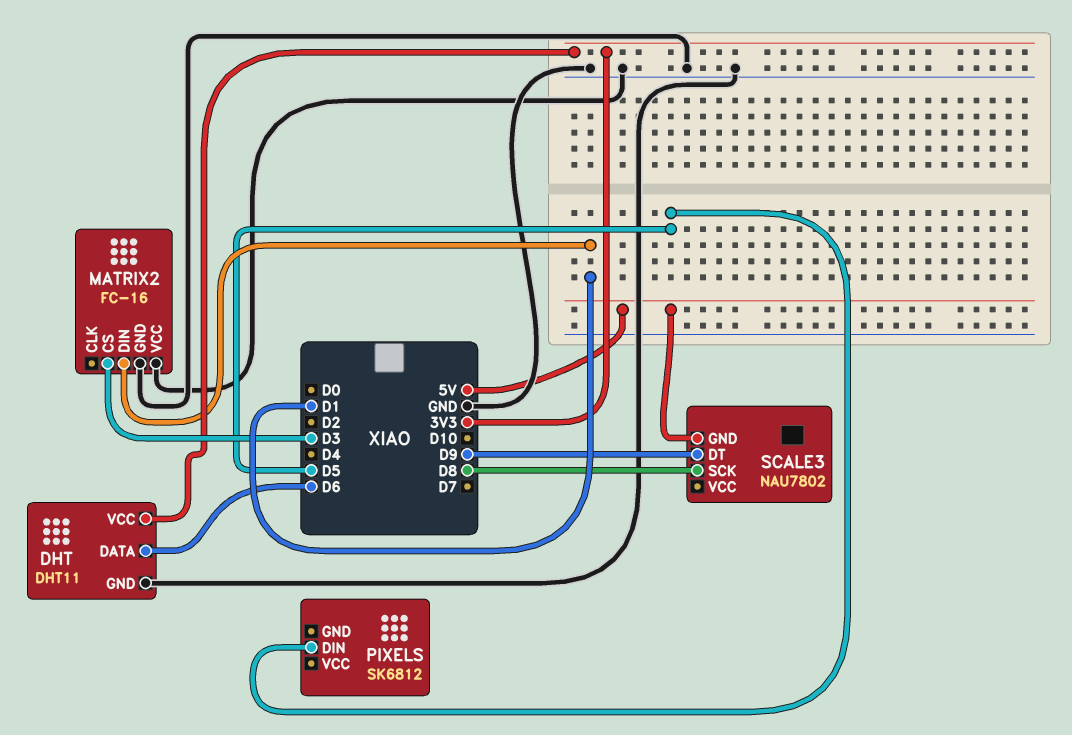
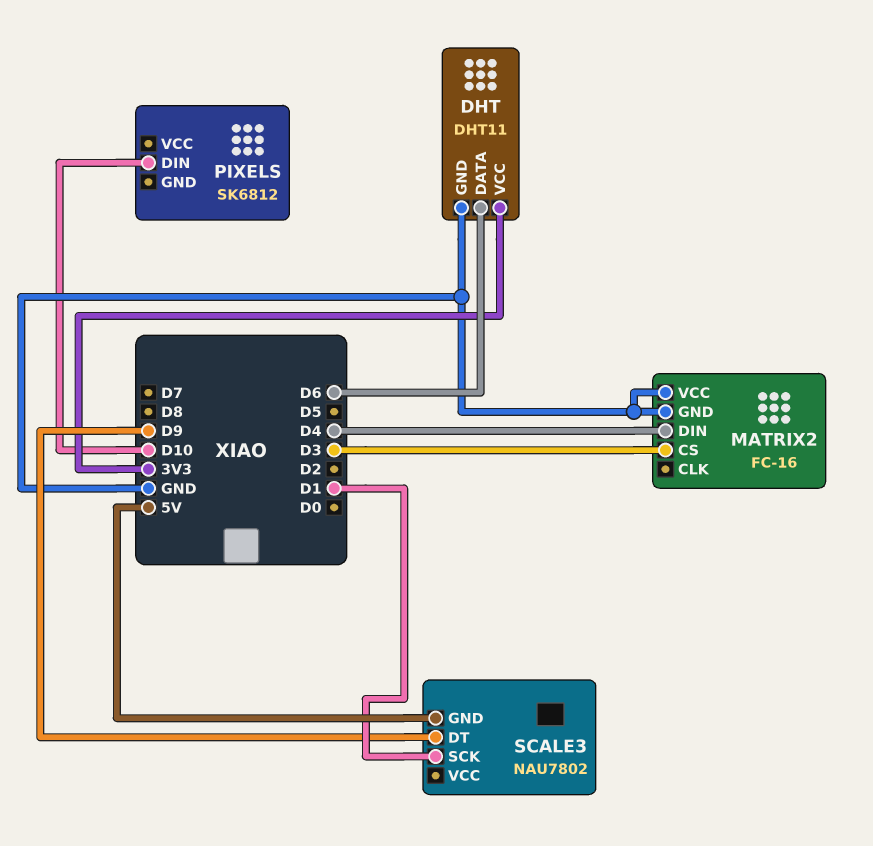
MATRIX2 pin DIN: D1 -> D4
PIXELS pin DIN: D5 -> D10
SCALE3 pin SCK: D8 -> D1

